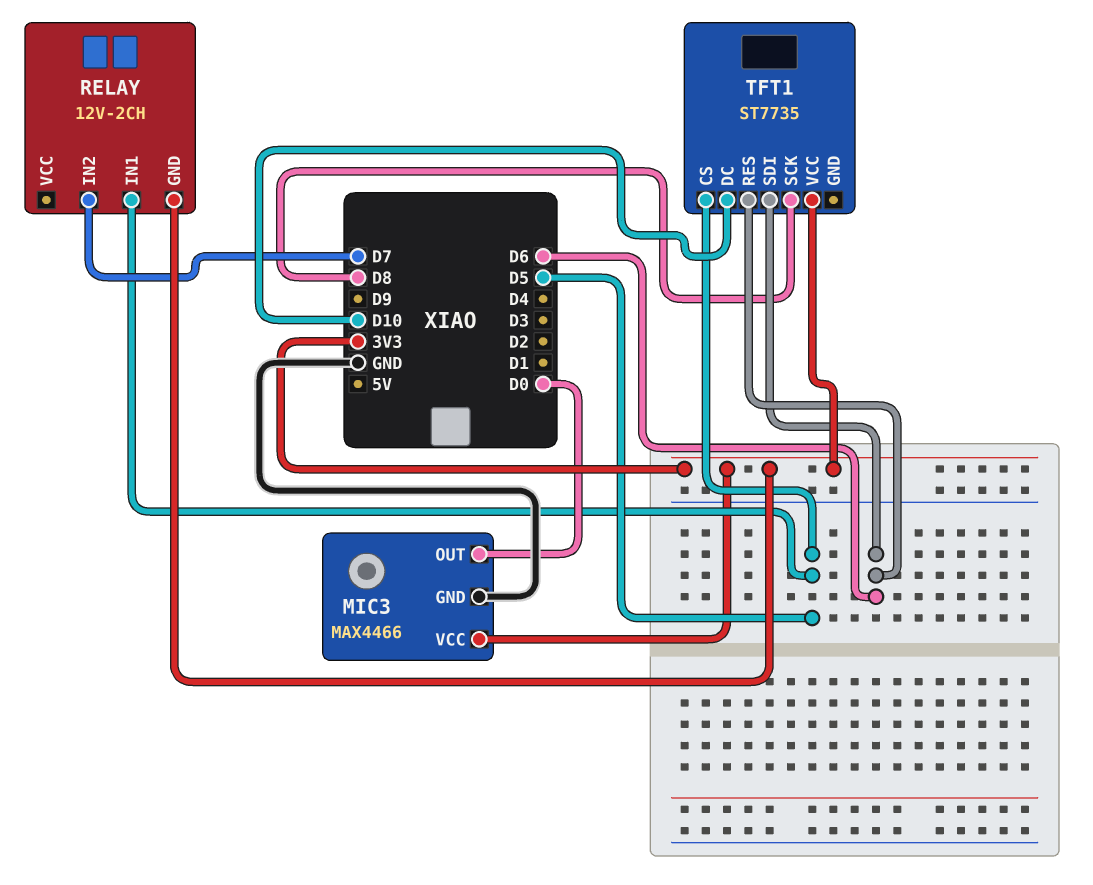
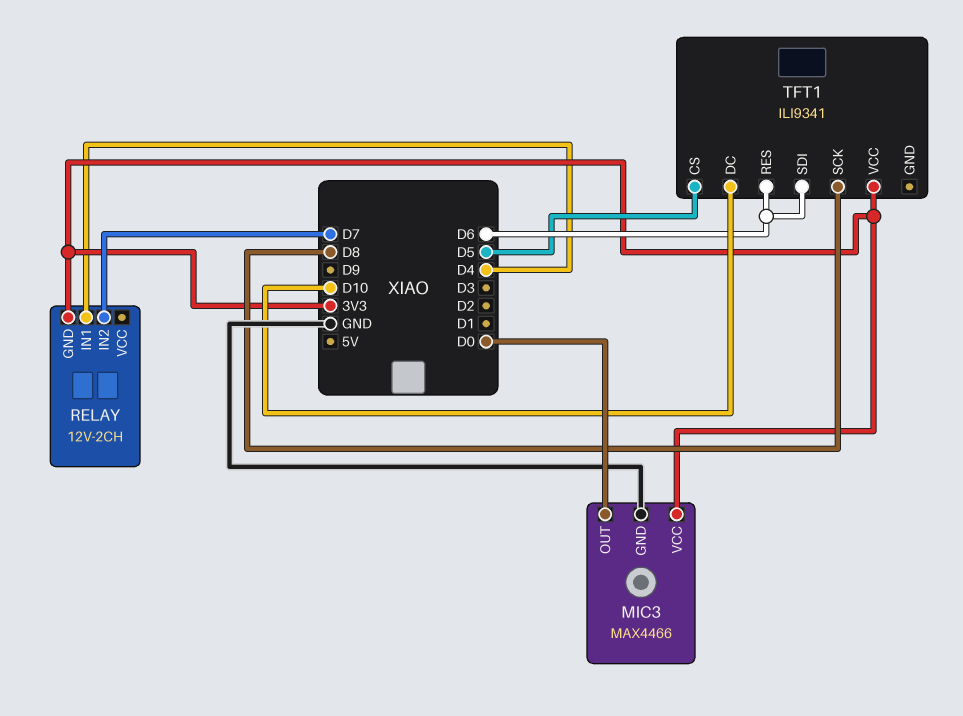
RELAY pin IN1: D5 -> D4
TFT1: ST7735 -> ILI9341

